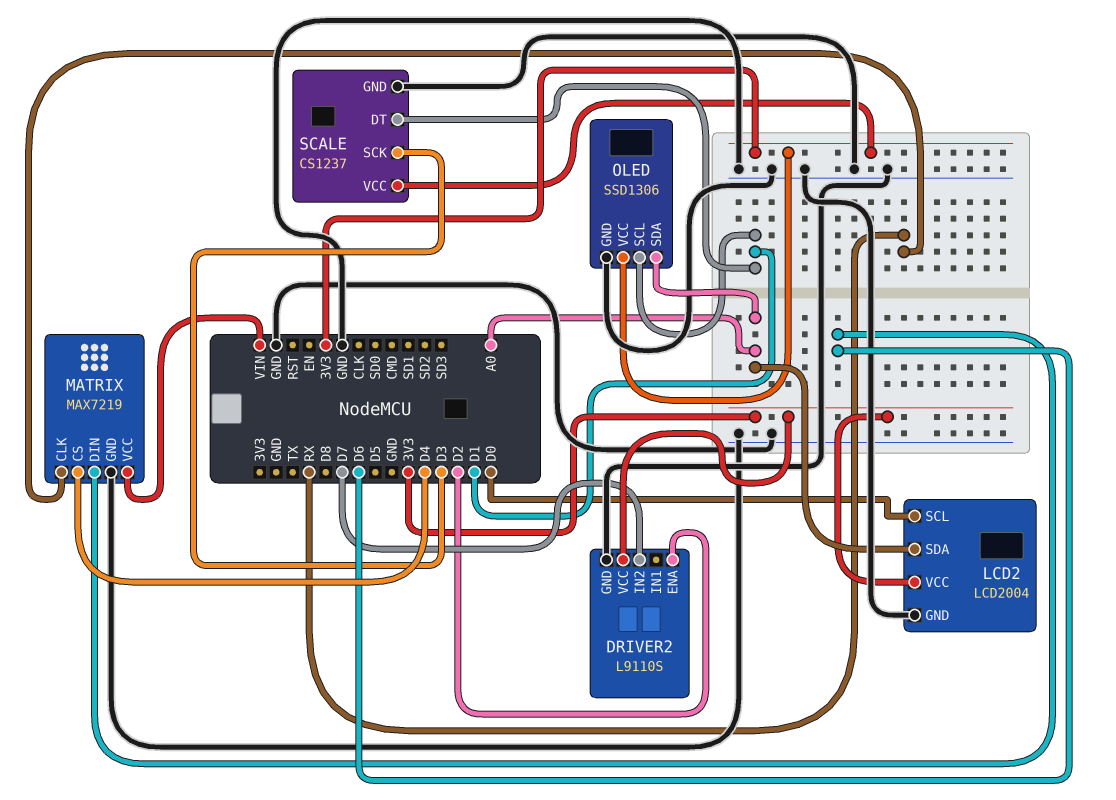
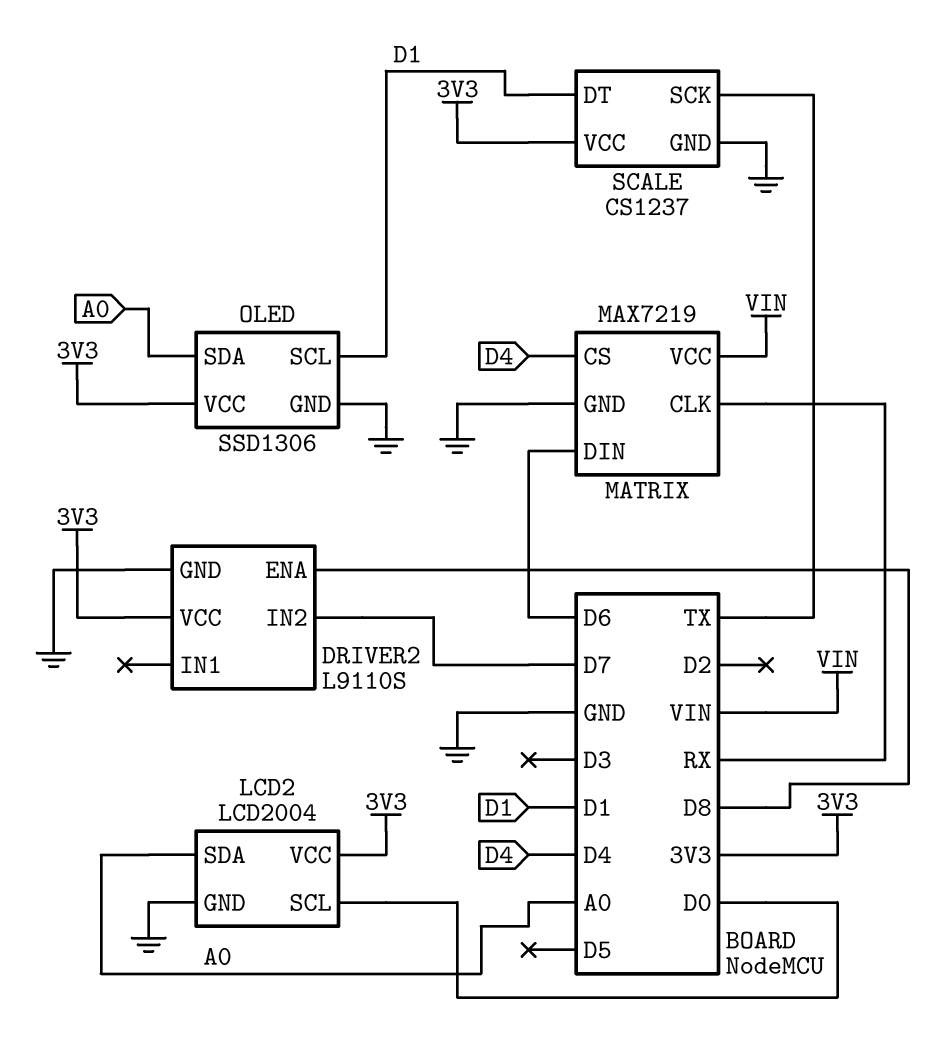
DRIVER2 pin ENA: D2 -> D8
SCALE pin SCK: D3 -> TX

